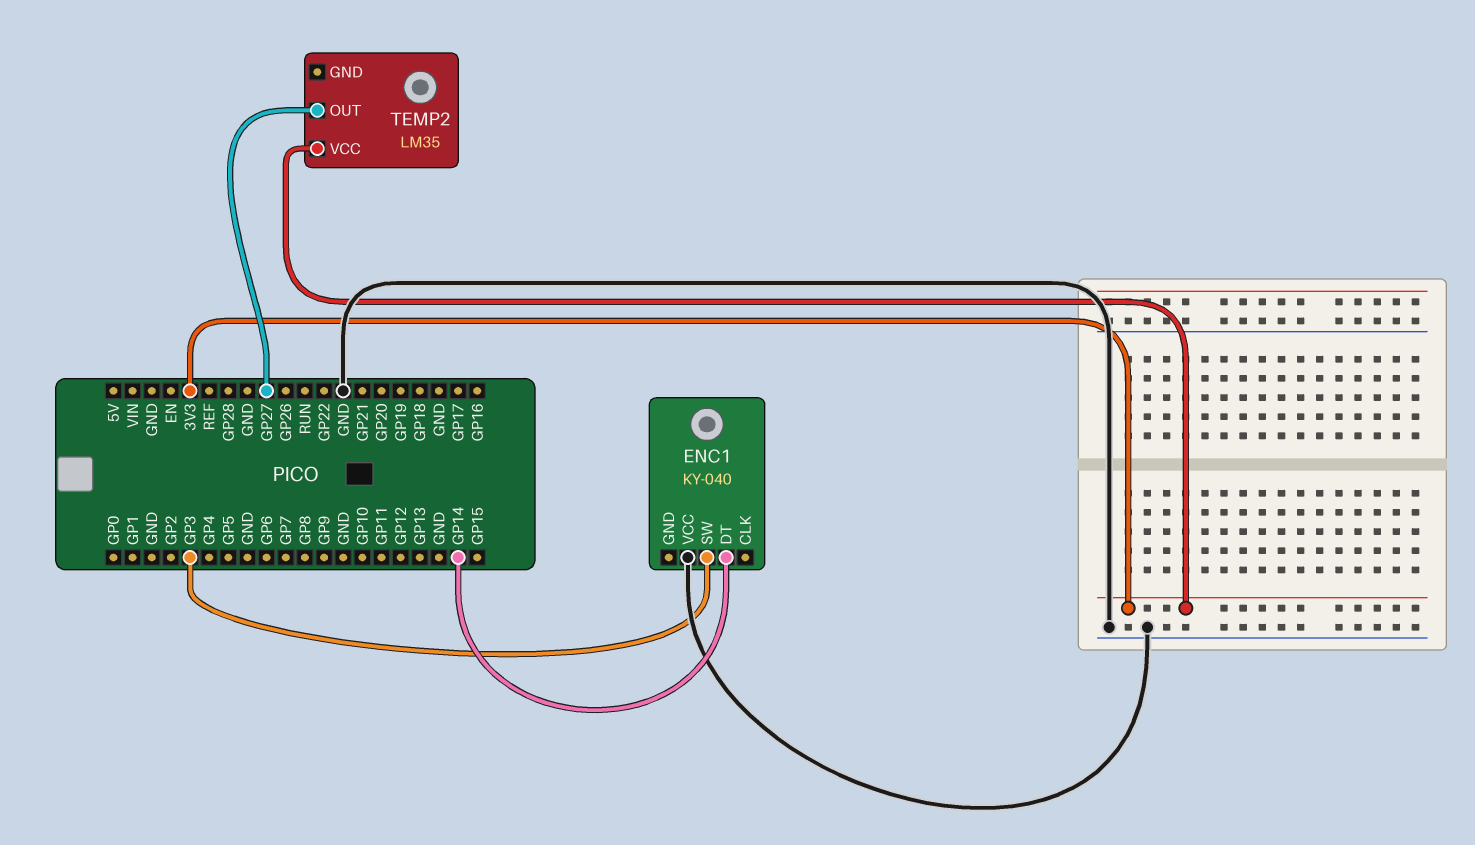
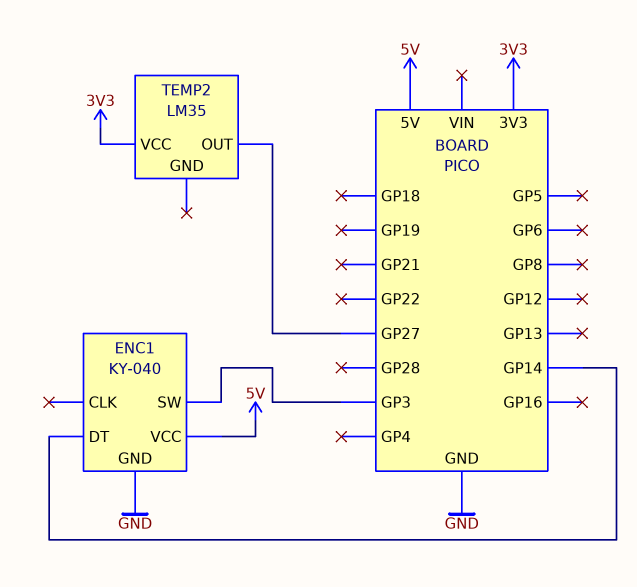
ENC1 pin GND: none -> GND
ENC1 pin VCC: GND -> 5V

